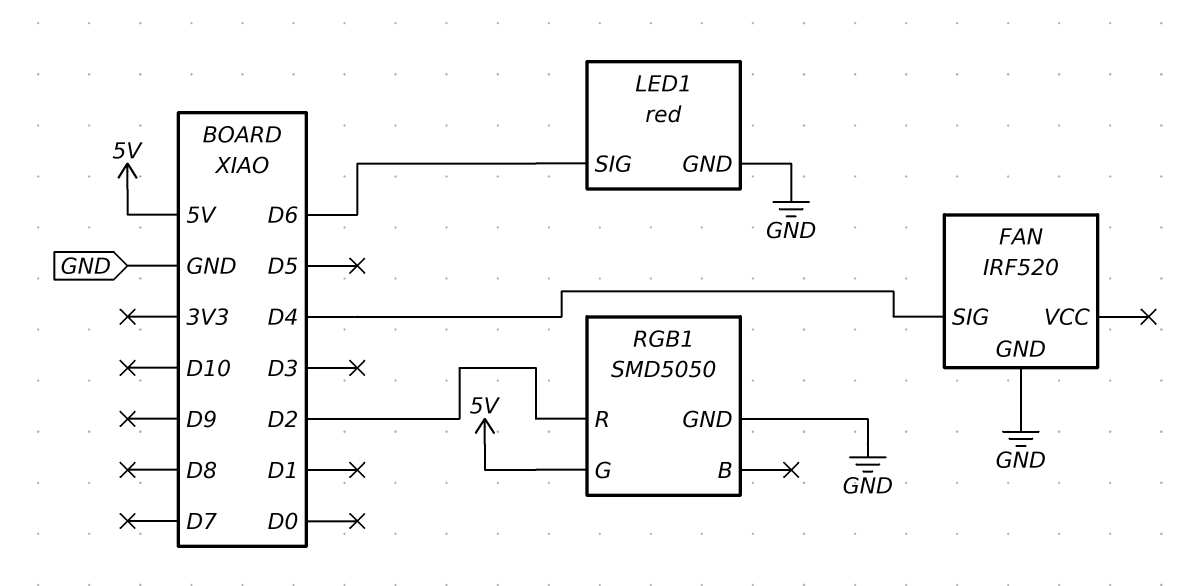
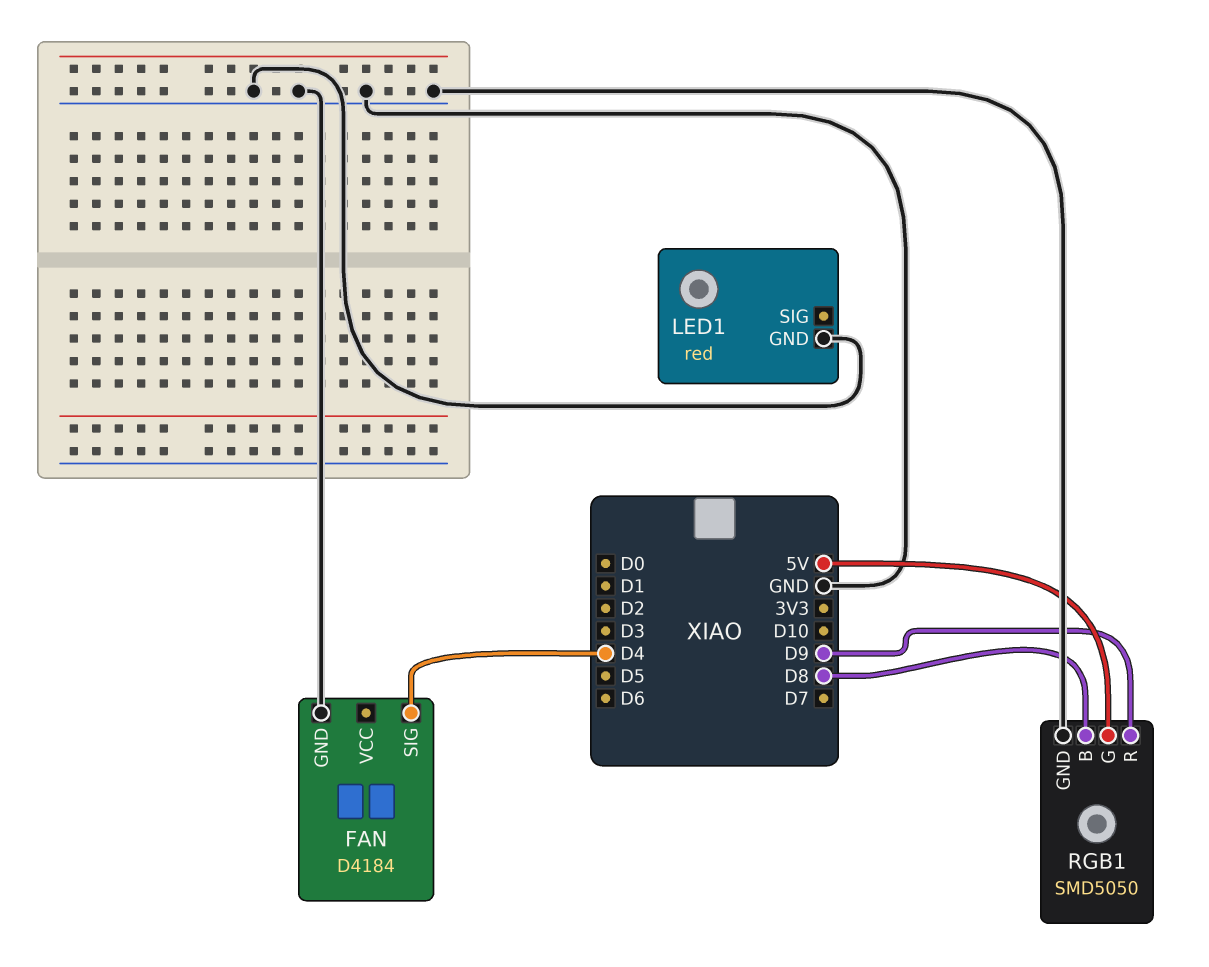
FAN: IRF520 -> D4184
LED1 pin SIG: D6 -> none
RGB1 pin B: none -> D8
RGB1 pin R: D2 -> D9

